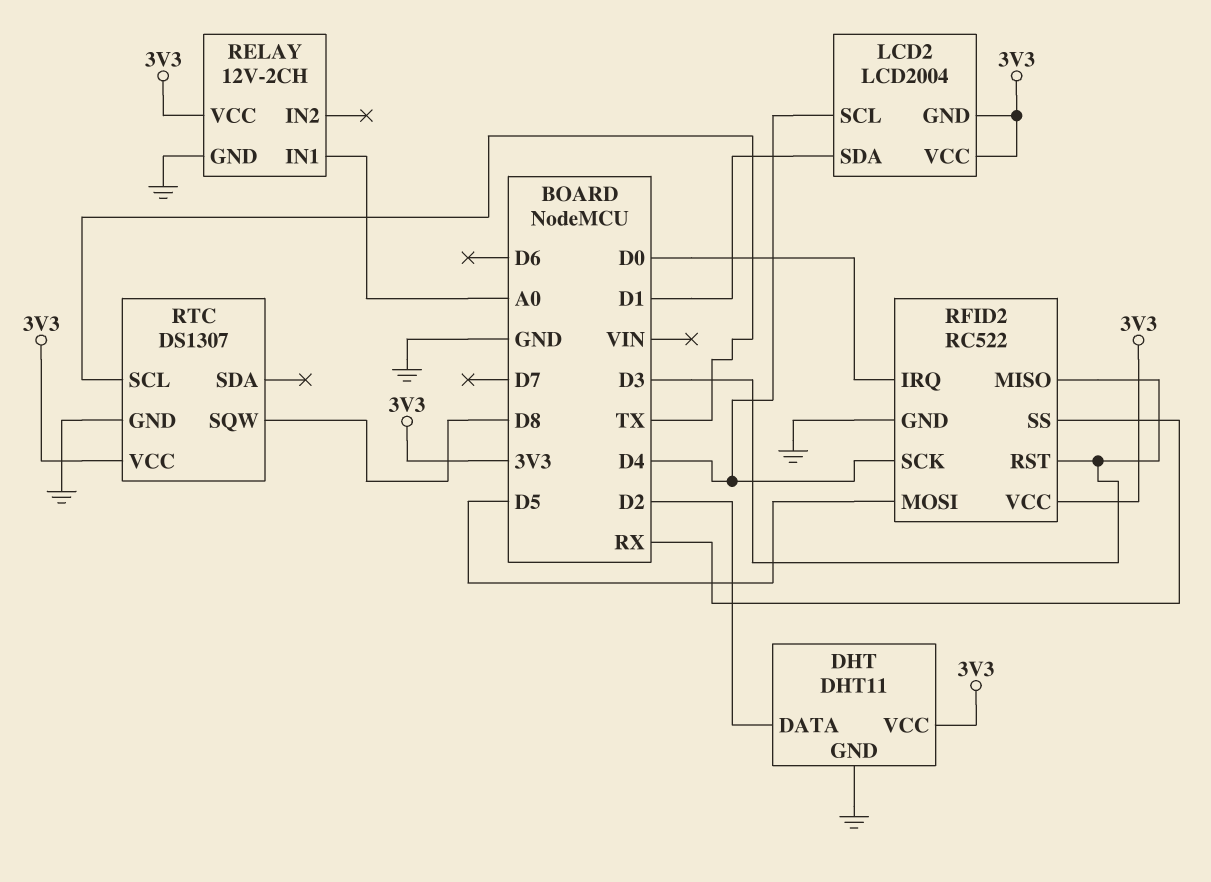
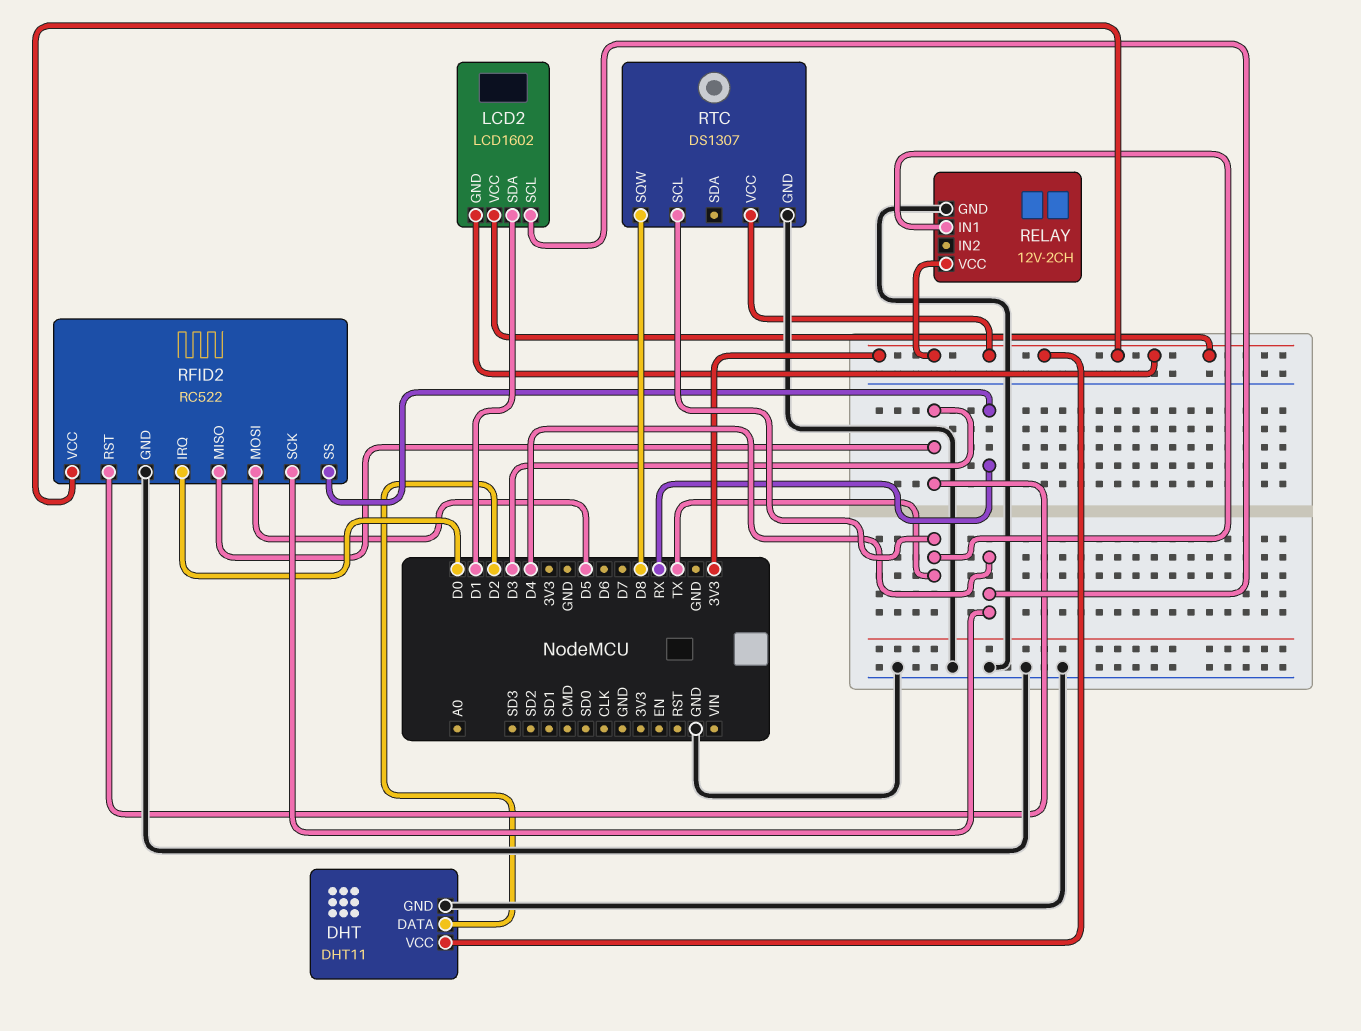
LCD2: LCD2004 -> LCD1602
RELAY pin IN1: A0 -> TX

